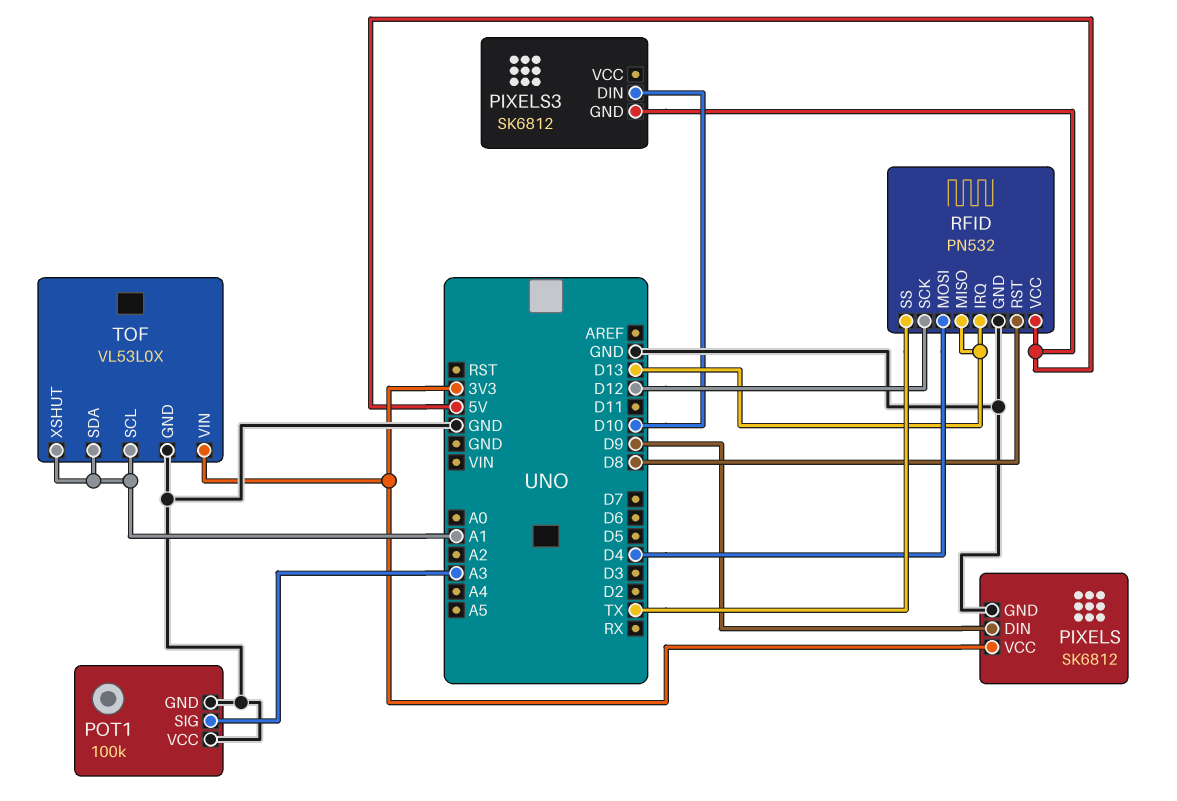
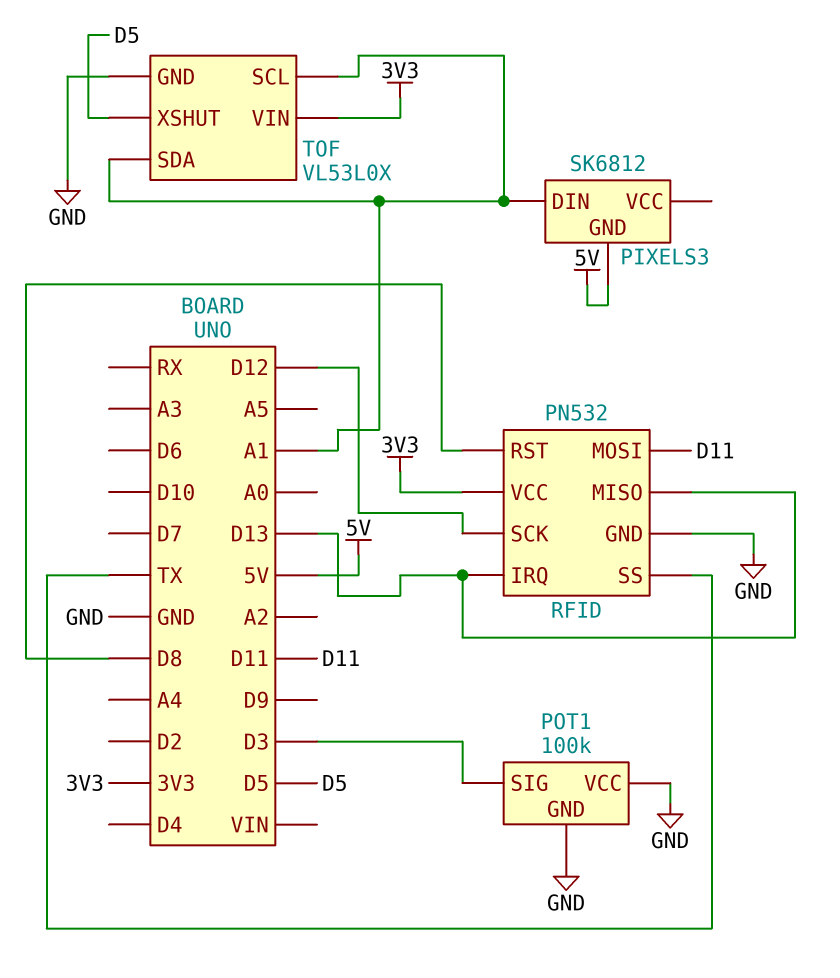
PIXELS: SK6812 -> none
PIXELS pin DIN: D9 -> none
PIXELS pin GND: GND -> none
PIXELS pin VCC: 3V3 -> none
PIXELS3 pin DIN: D10 -> A1
POT1 pin SIG: A3 -> D3
RFID pin MOSI: D4 -> D11
RFID pin VCC: 5V -> 3V3
TOF pin XSHUT: A1 -> D5

